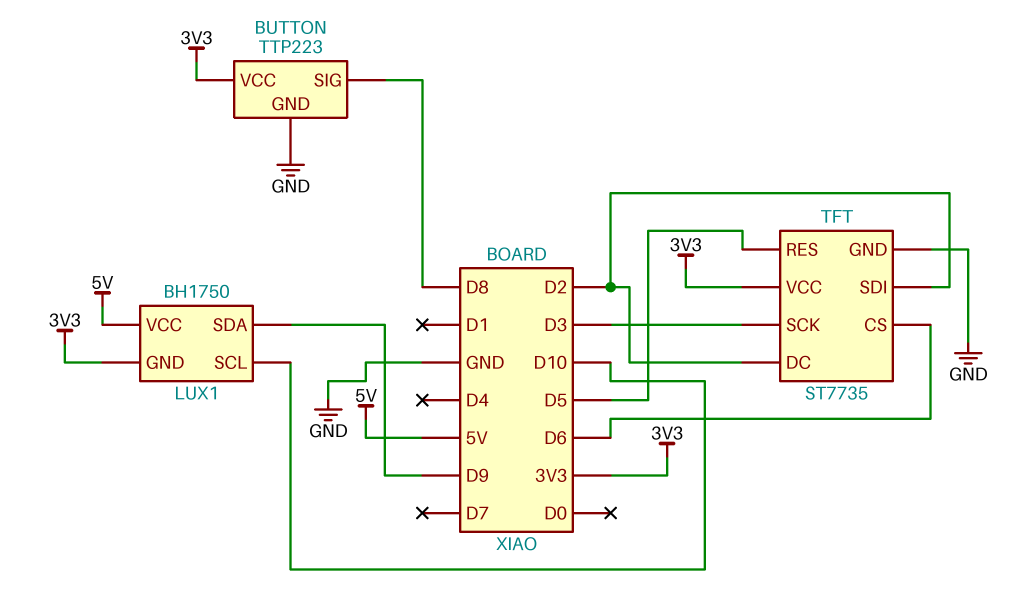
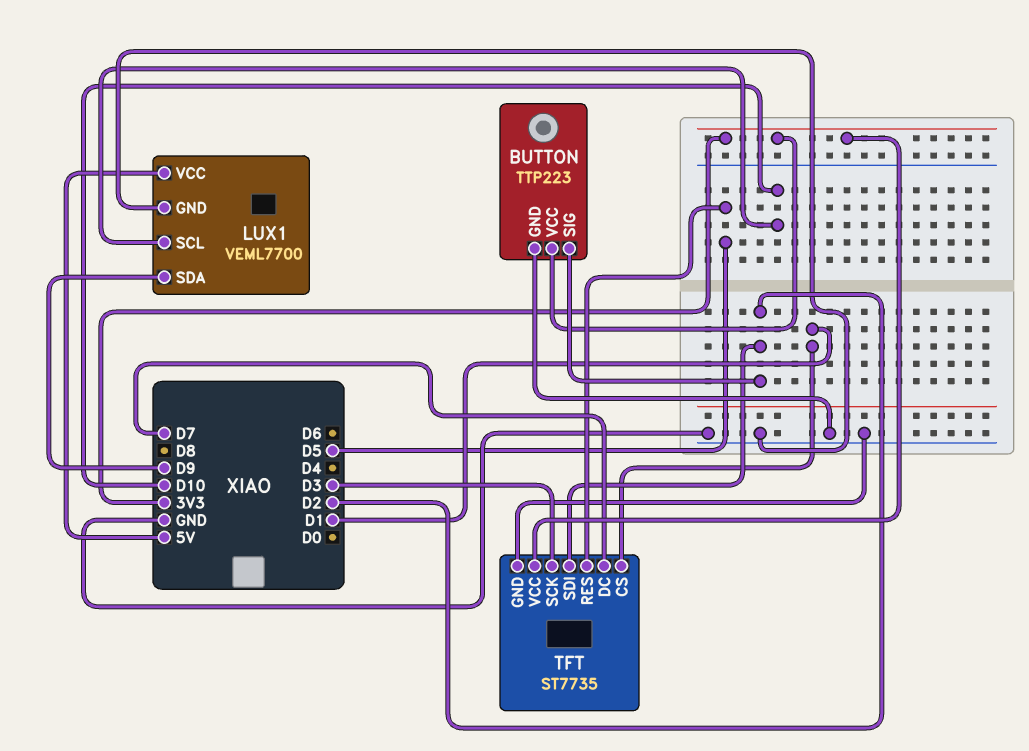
BUTTON pin SIG: D8 -> D2
LUX1: BH1750 -> VEML7700
LUX1 pin GND: 3V3 -> GND
TFT pin CS: D6 -> D1
TFT pin DC: D2 -> D7

